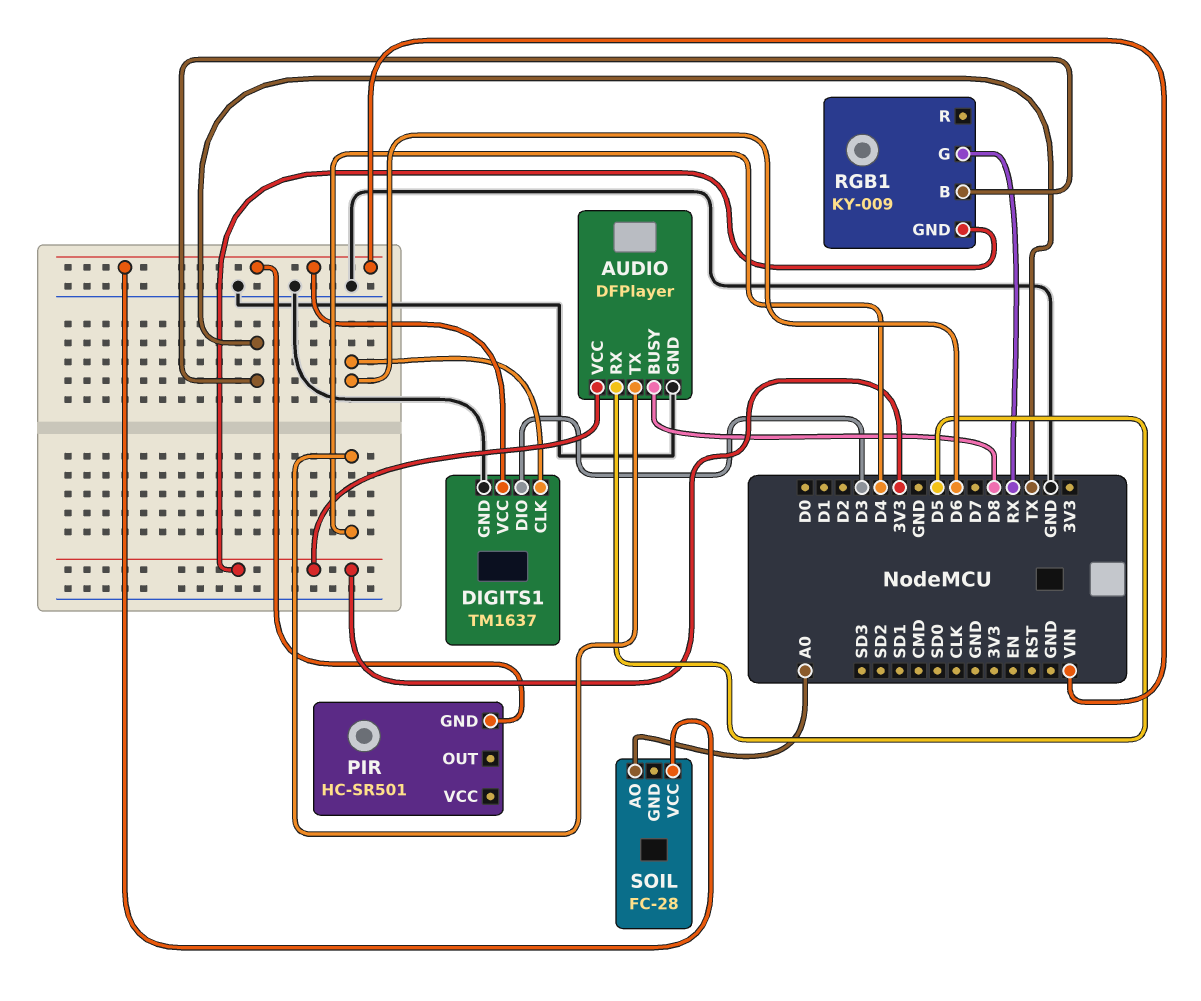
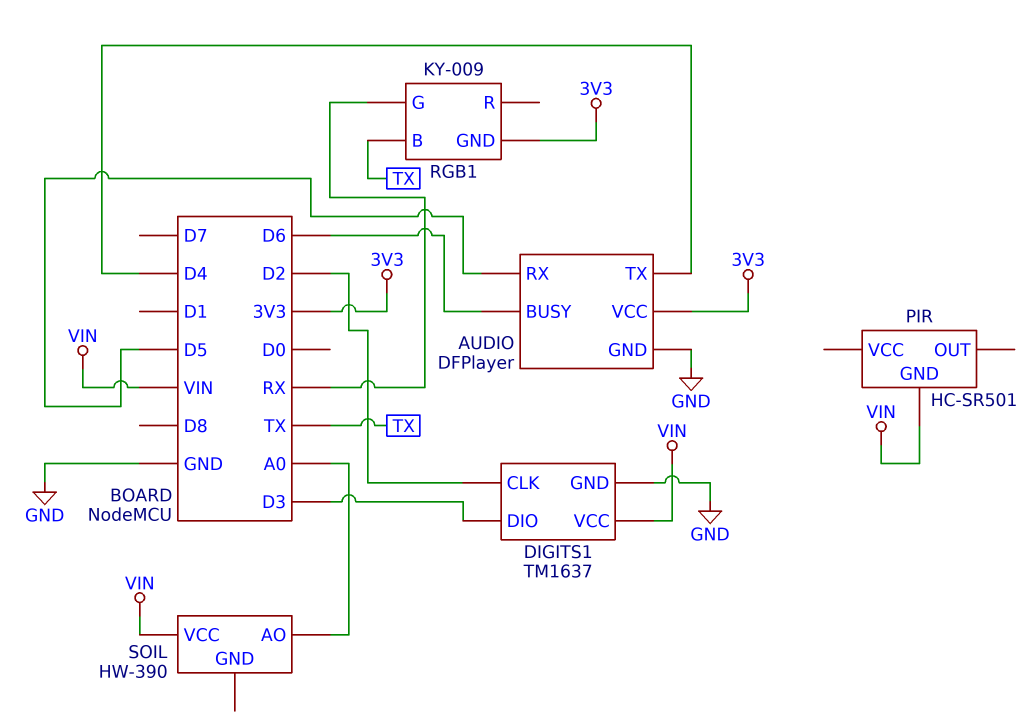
AUDIO pin BUSY: D8 -> D6
DIGITS1 pin CLK: D6 -> D2
SOIL: FC-28 -> HW-390

